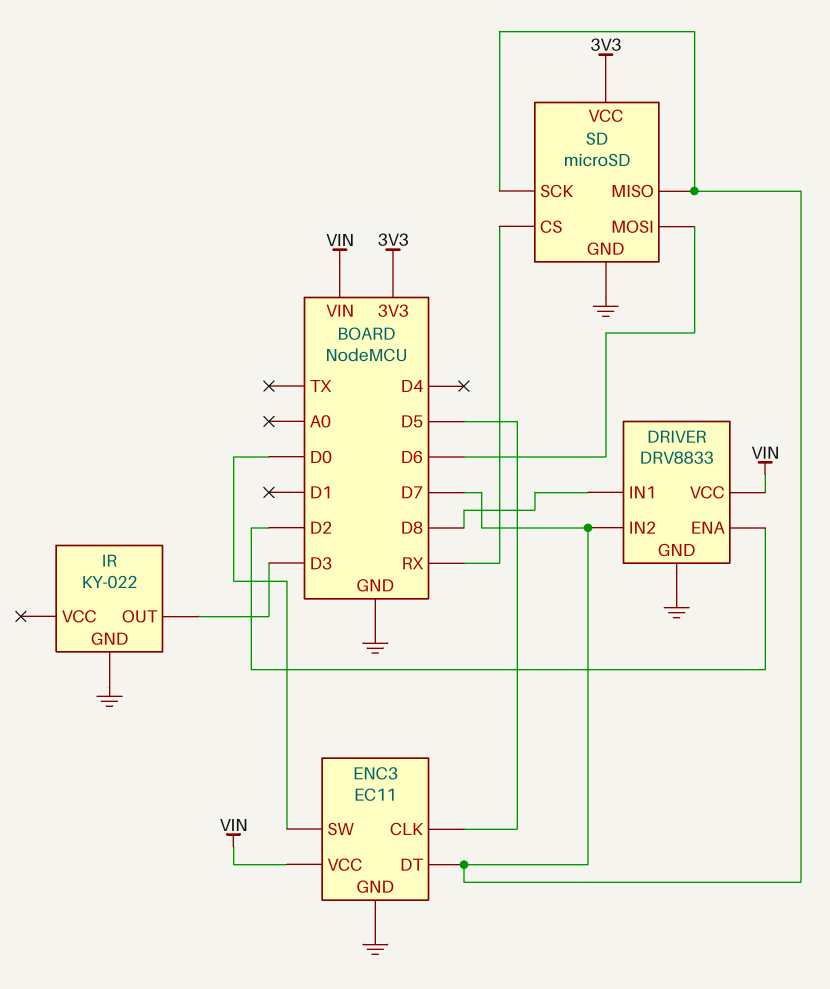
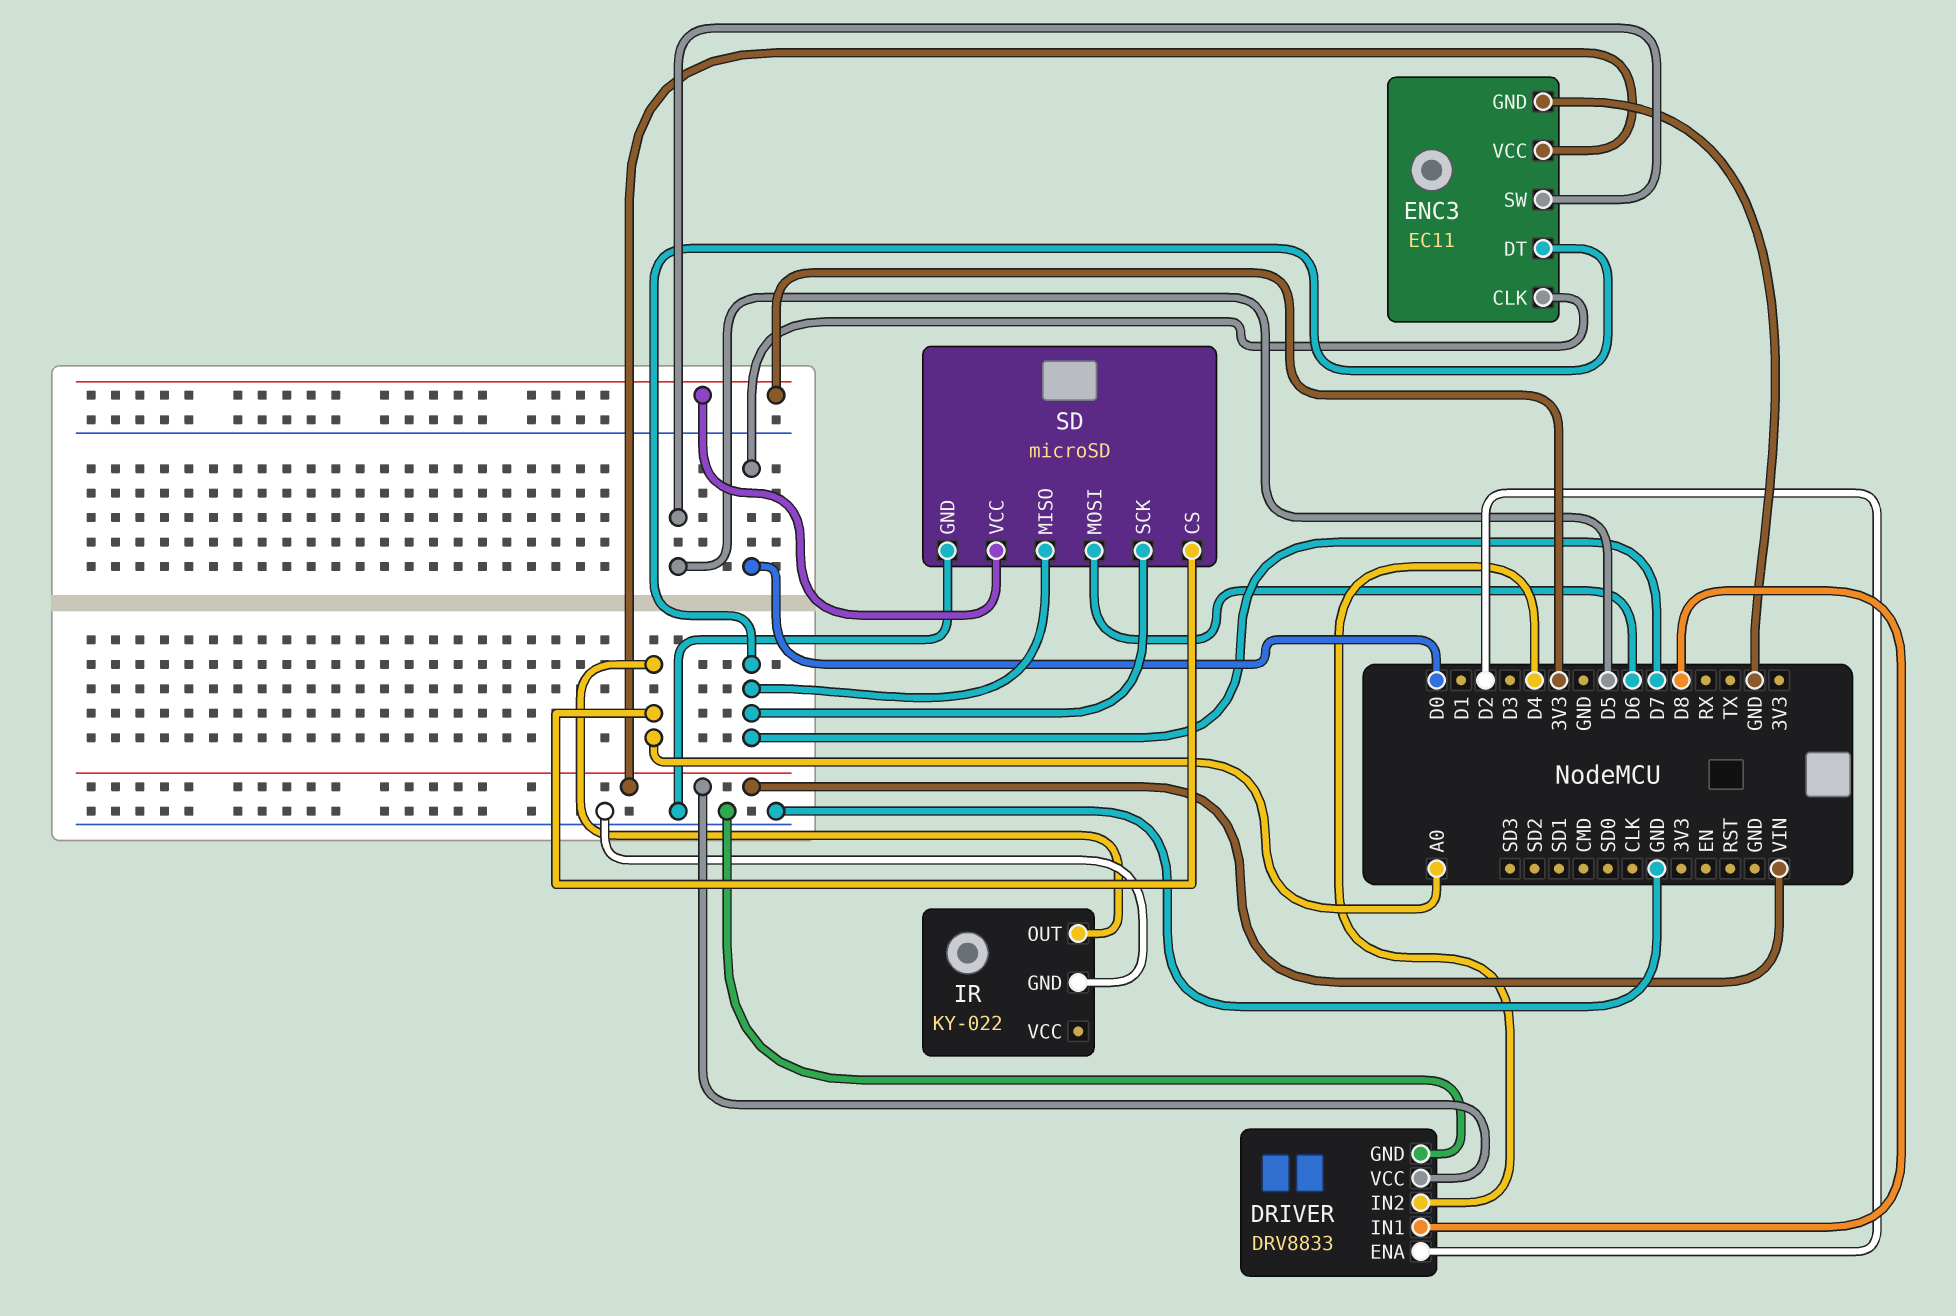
DRIVER pin IN2: D7 -> D4
ENC3 pin CLK: D5 -> D0
ENC3 pin SW: D0 -> D5
IR pin OUT: D3 -> A0
SD pin CS: RX -> A0

